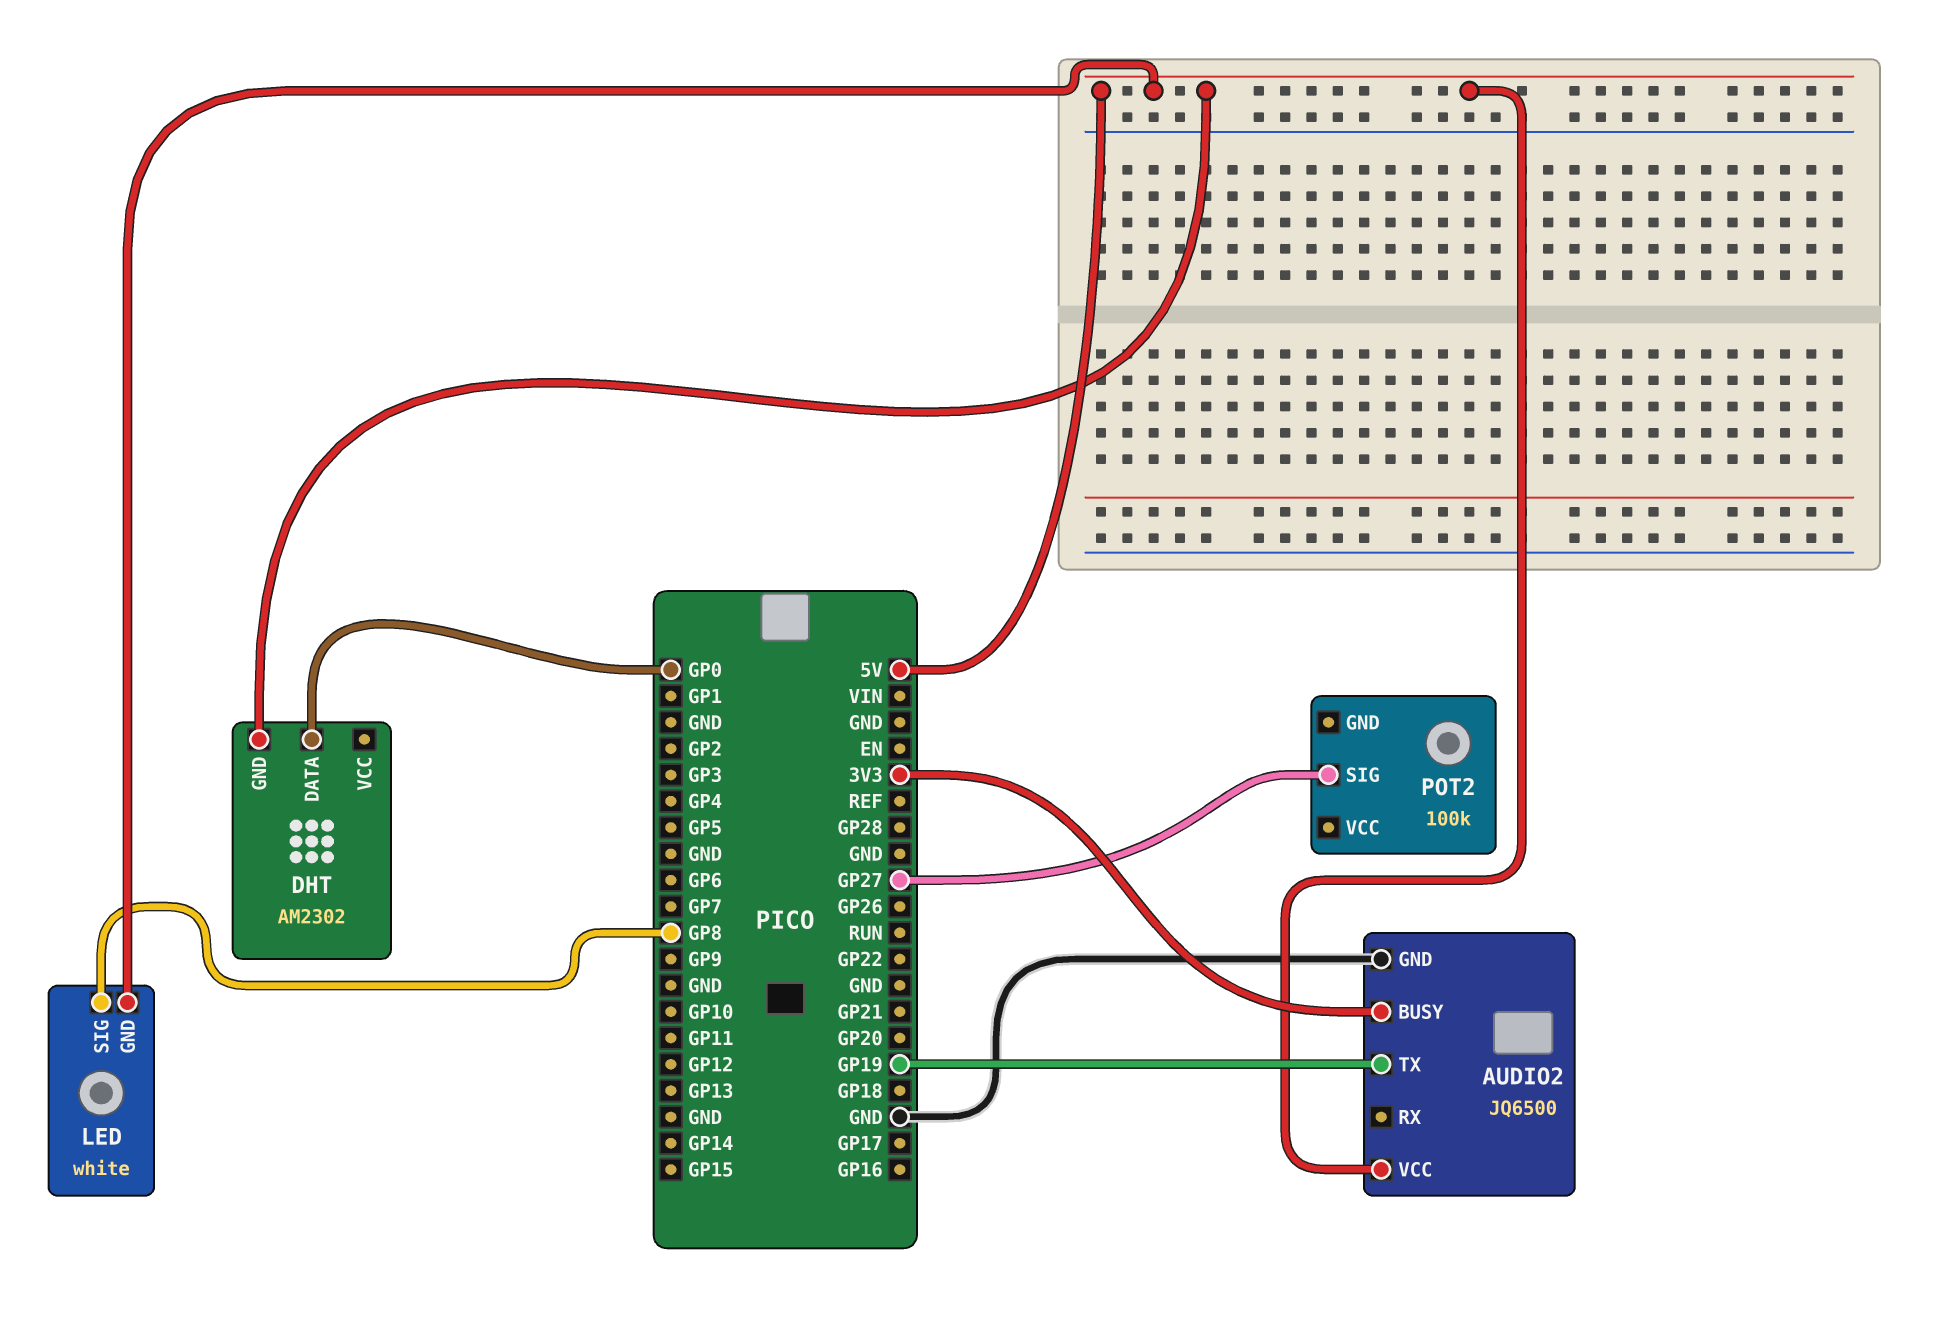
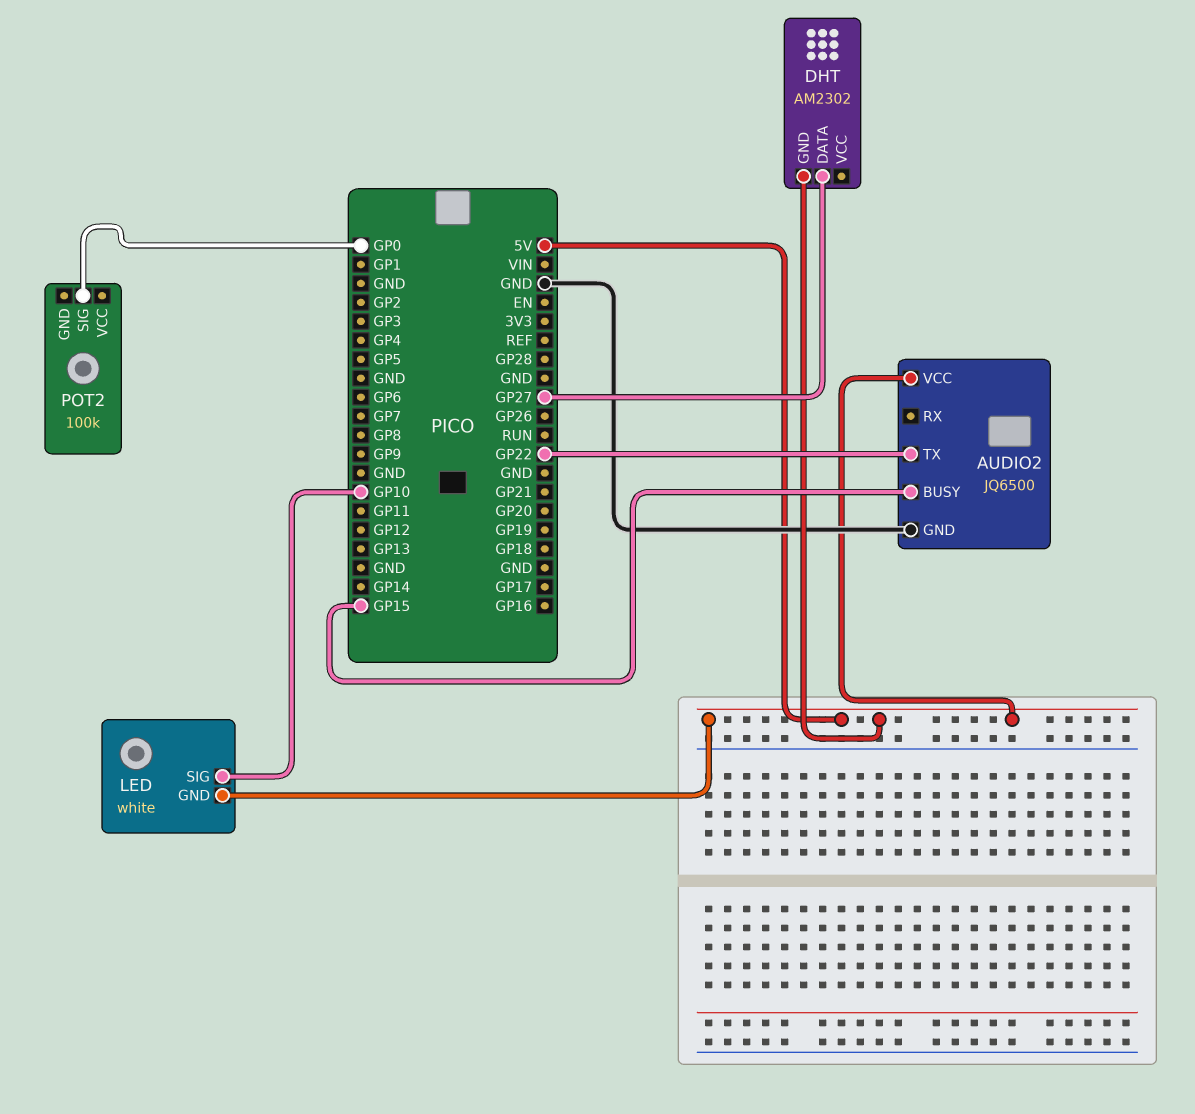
AUDIO2 pin BUSY: 3V3 -> GP15
AUDIO2 pin TX: GP19 -> GP22
DHT pin DATA: GP0 -> GP27
LED pin SIG: GP8 -> GP10
POT2 pin SIG: GP27 -> GP0

